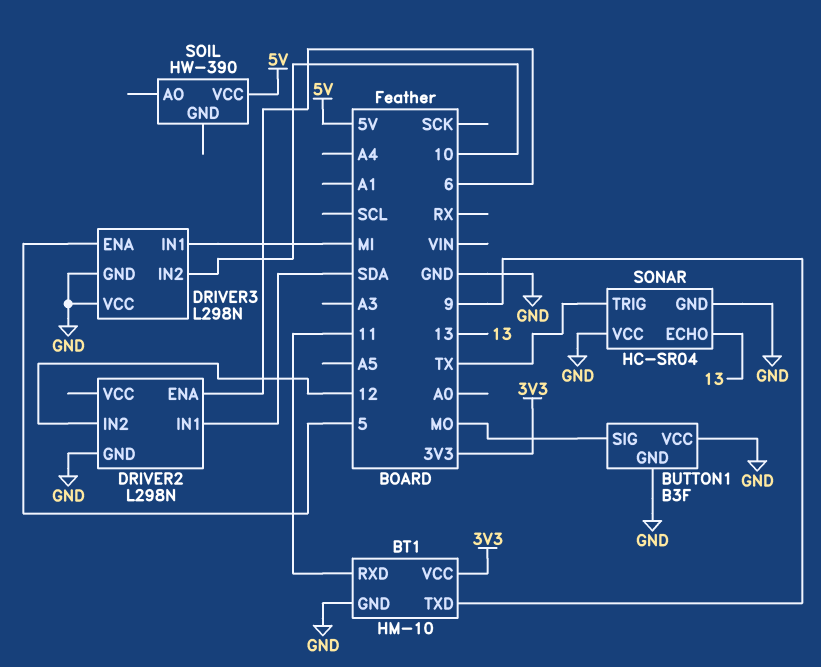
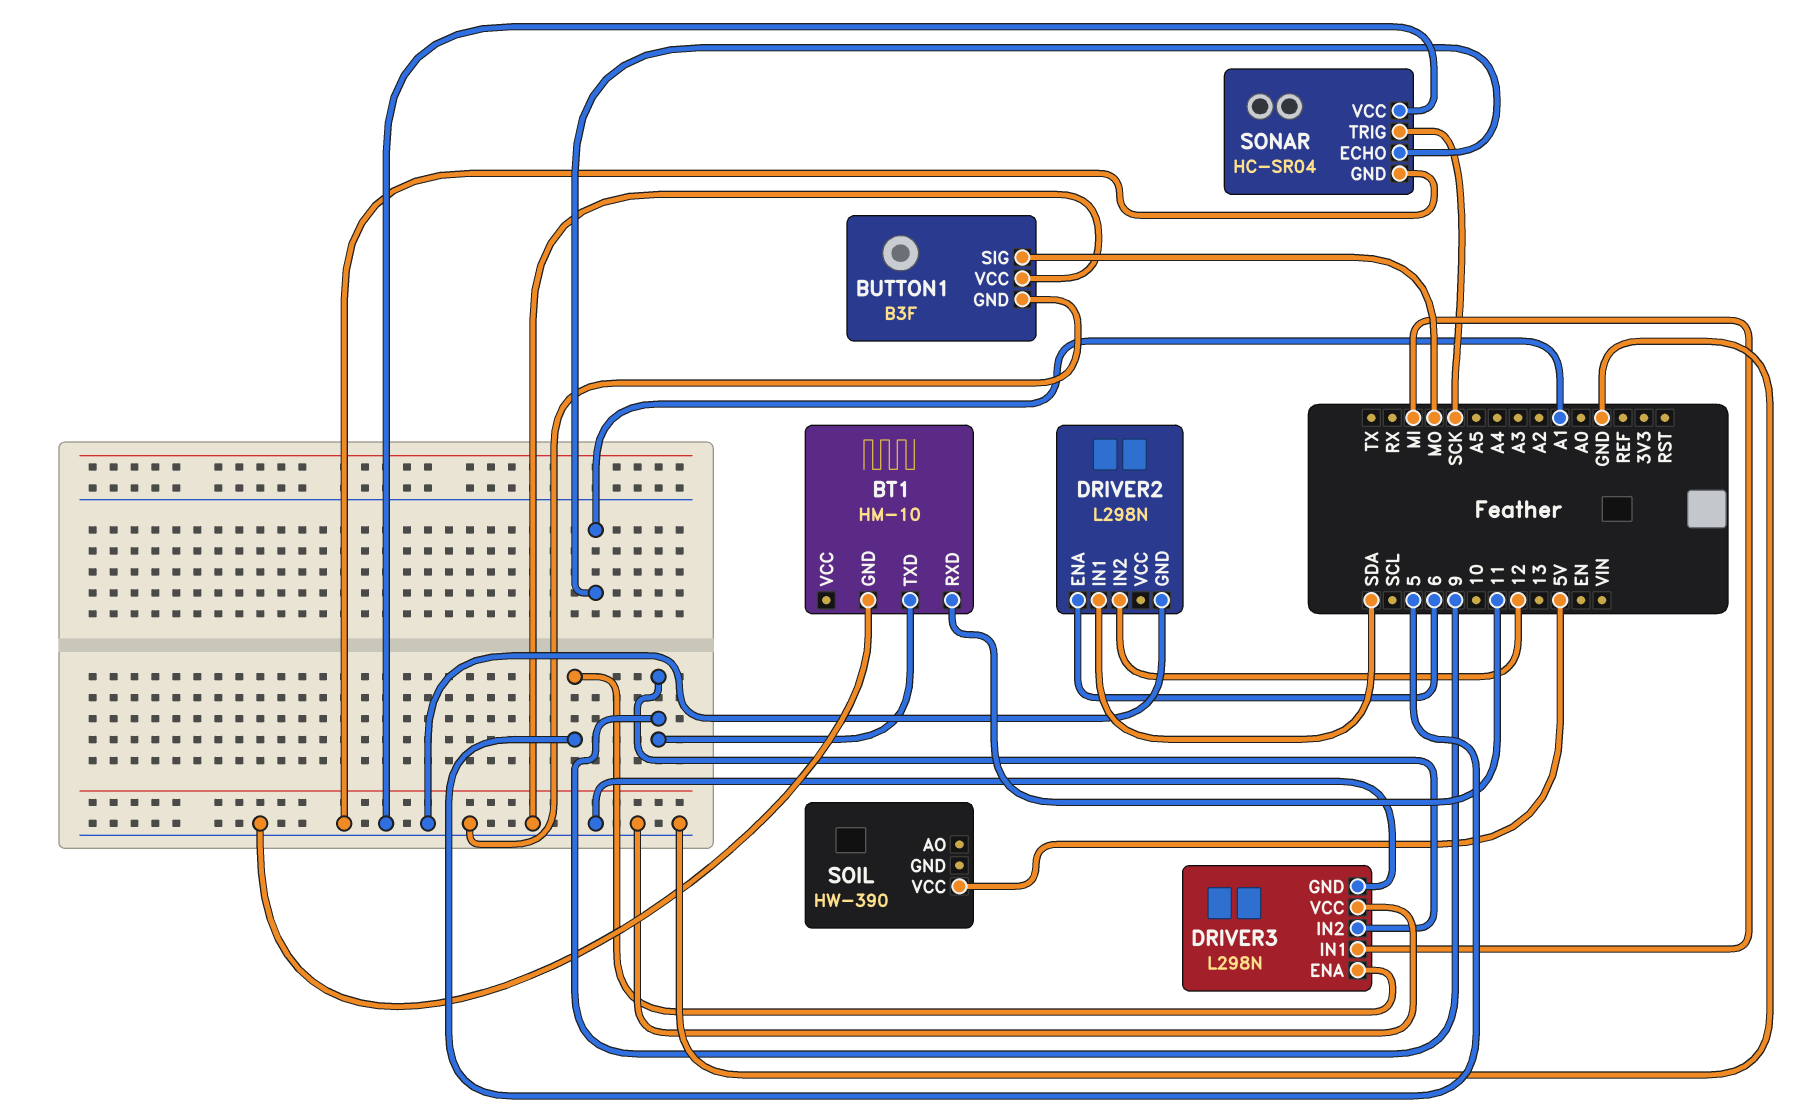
BT1 pin VCC: 3V3 -> none
DRIVER3 pin IN2: 10 -> 9
SONAR pin ECHO: 13 -> A1
SONAR pin TRIG: TX -> SCK

